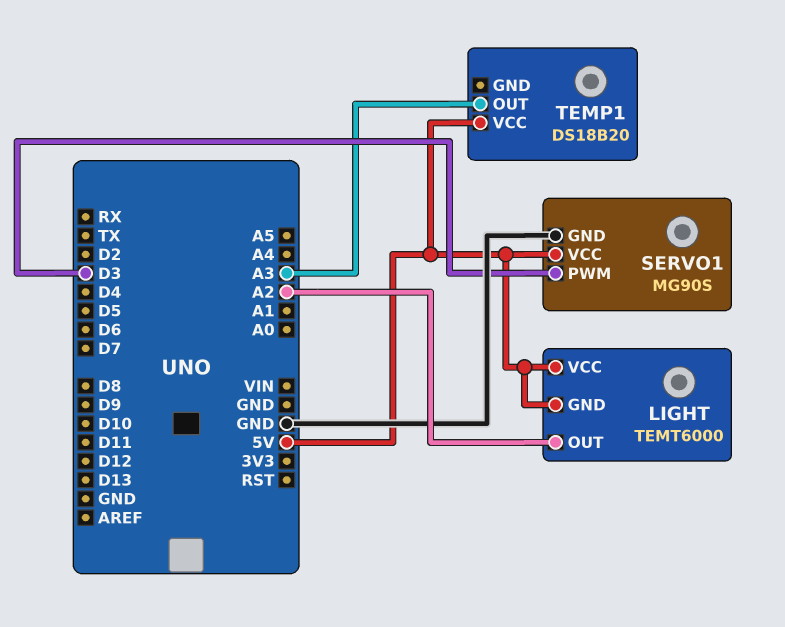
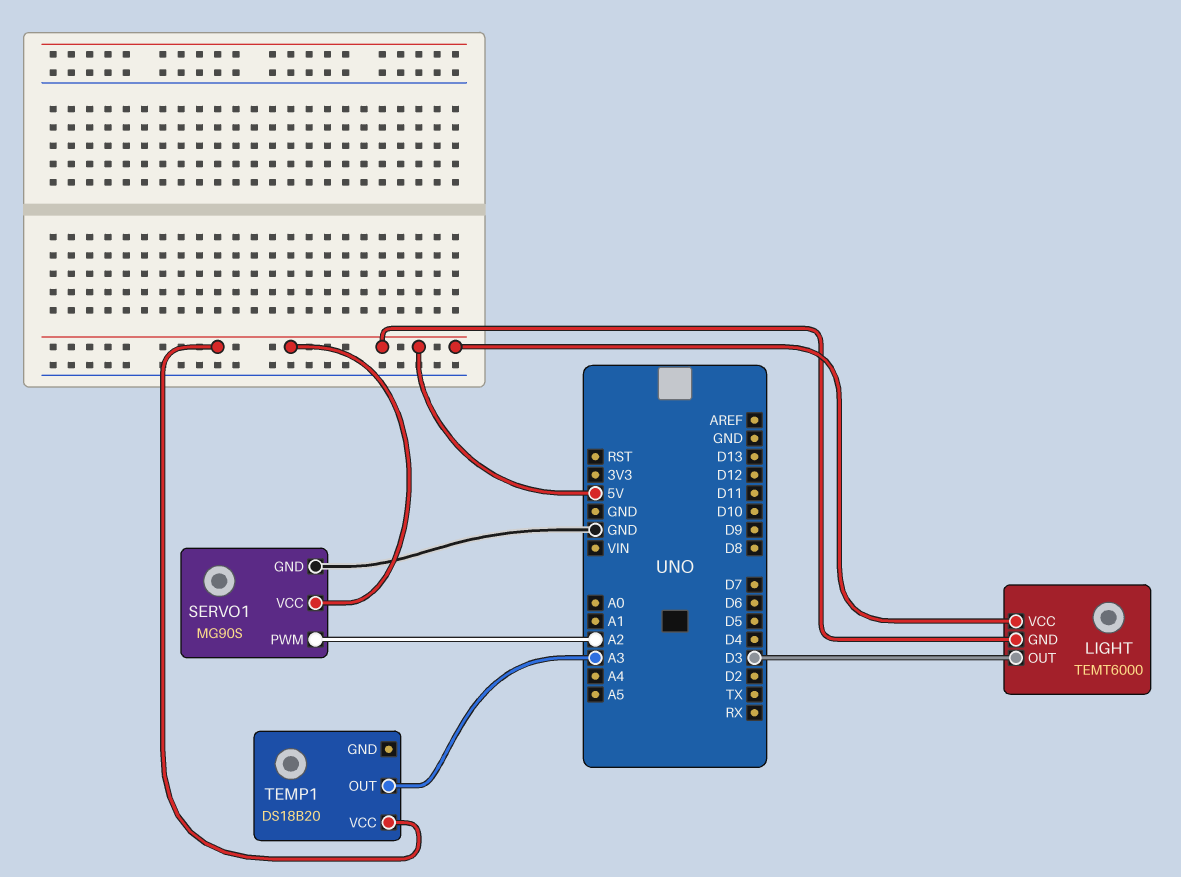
LIGHT pin OUT: A2 -> D3
SERVO1 pin PWM: D3 -> A2

